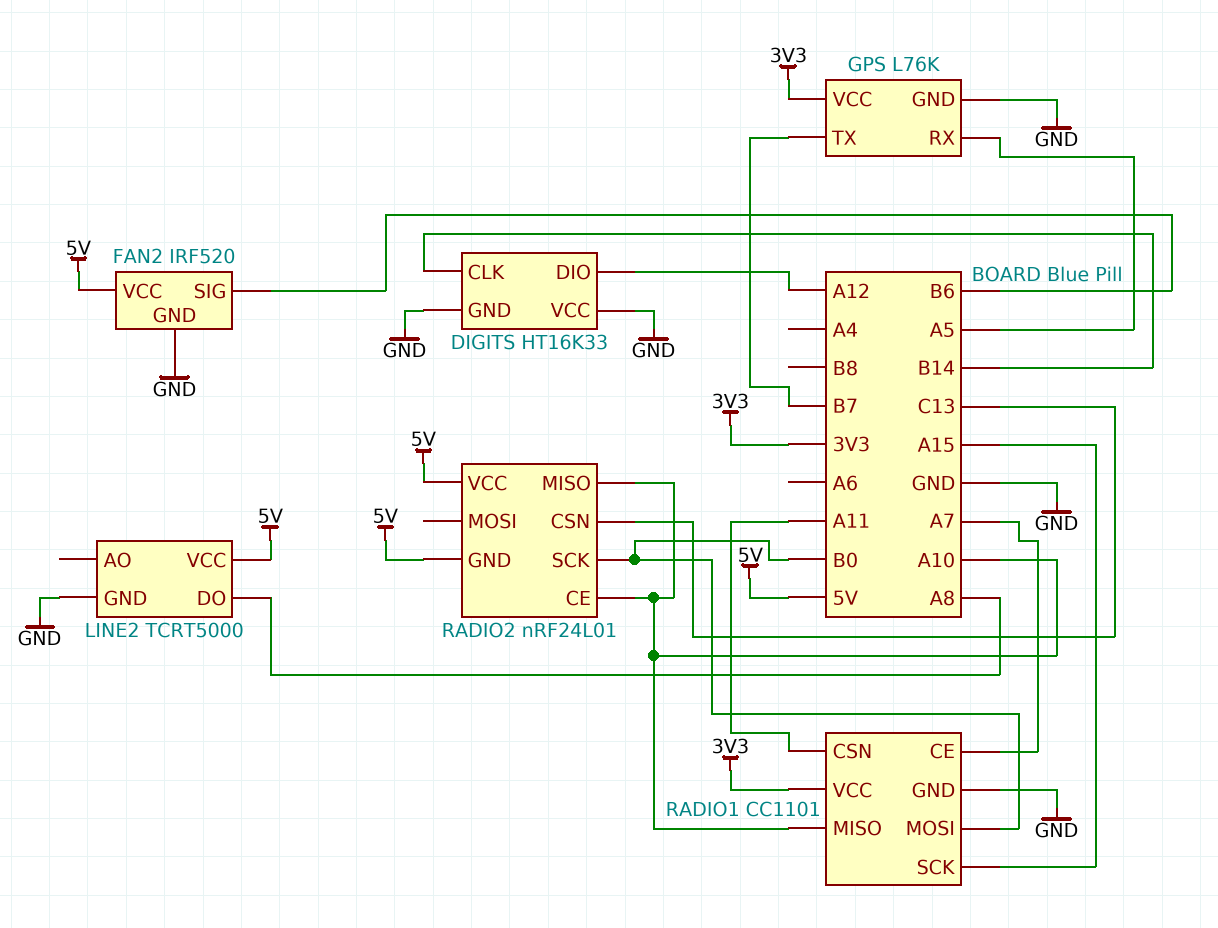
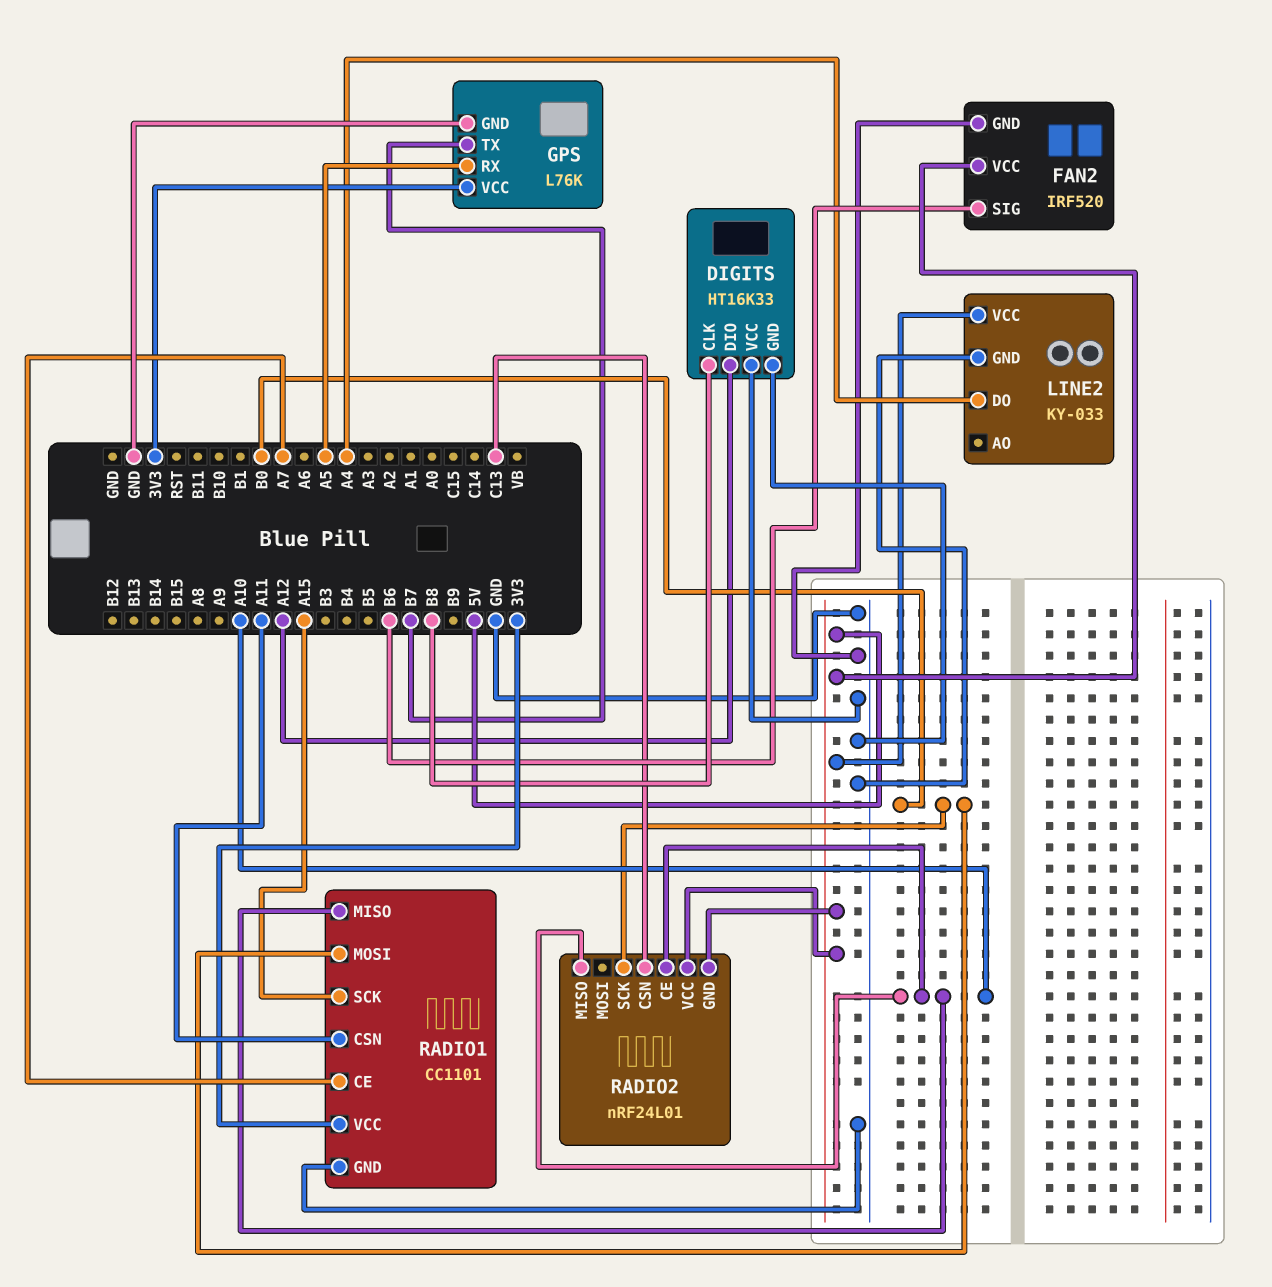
DIGITS pin CLK: B14 -> B8
LINE2: TCRT5000 -> KY-033
LINE2 pin DO: A8 -> A4

